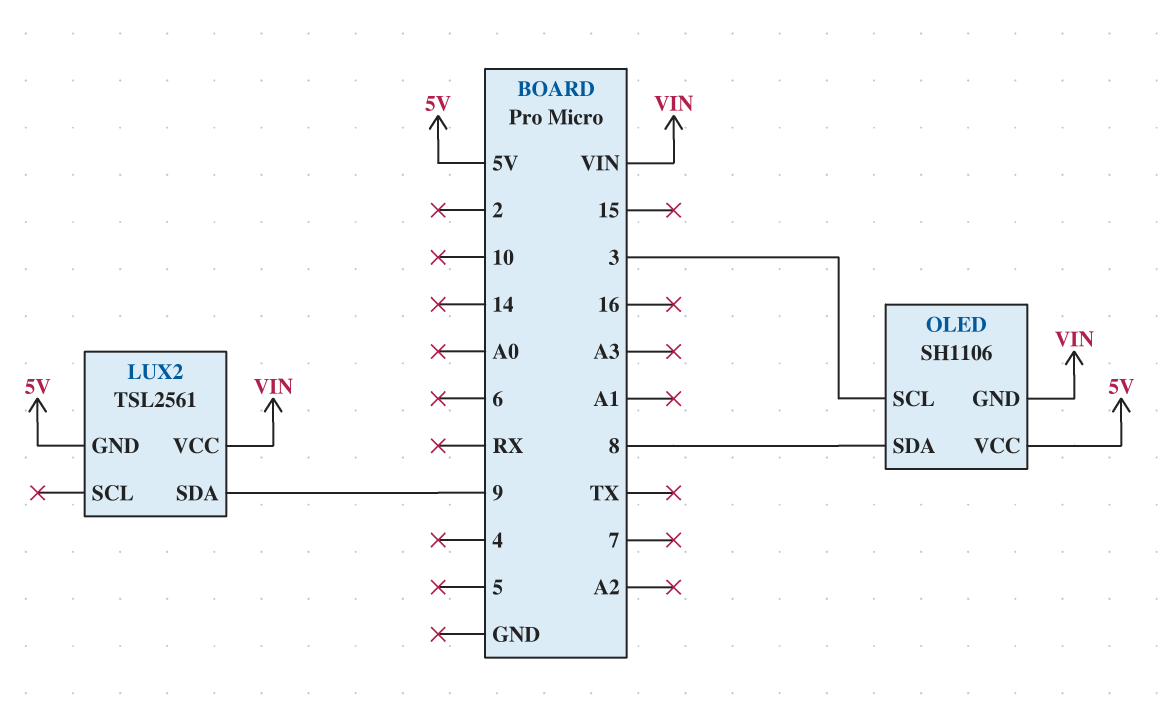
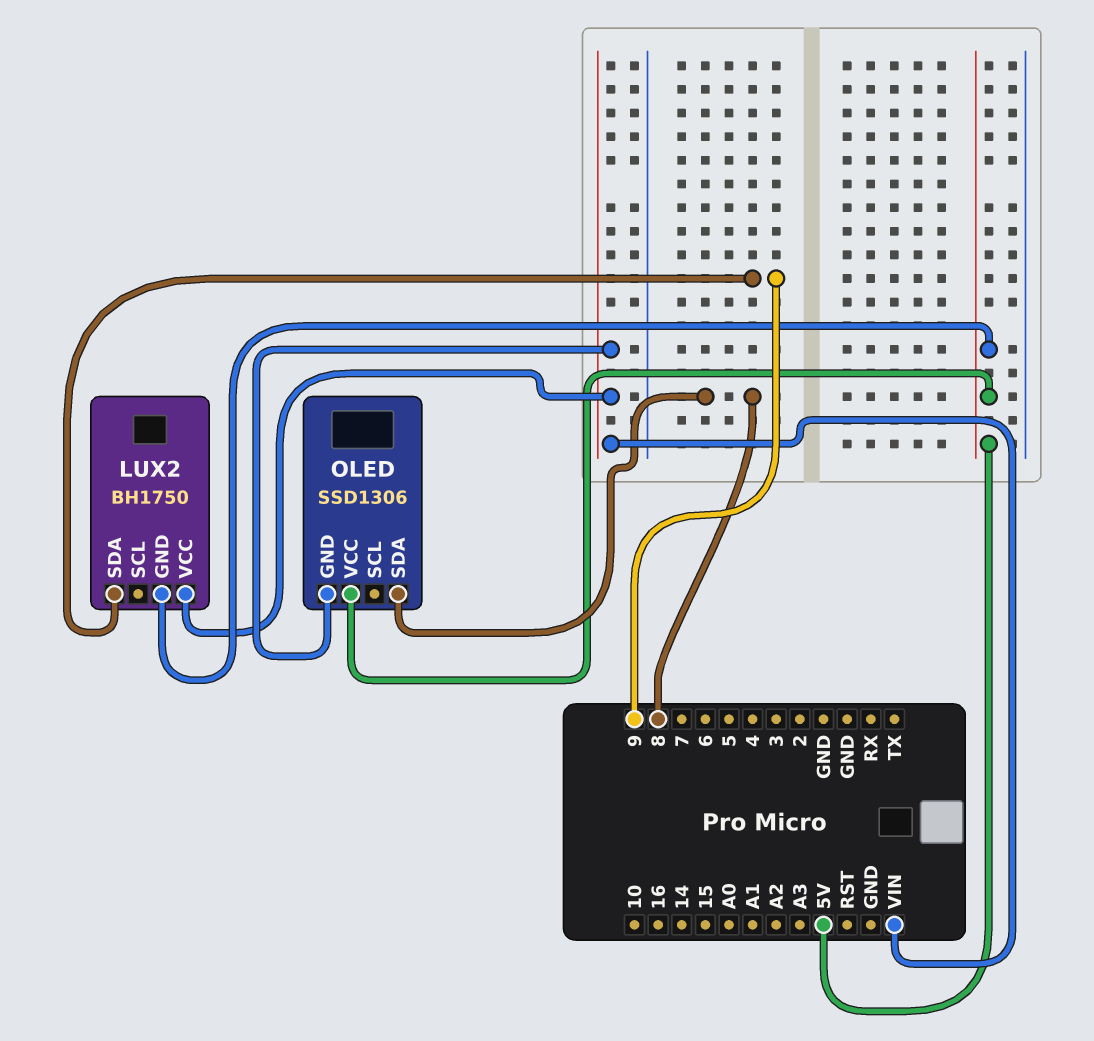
LUX2: TSL2561 -> BH1750
OLED: SH1106 -> SSD1306
OLED pin SCL: 3 -> none

